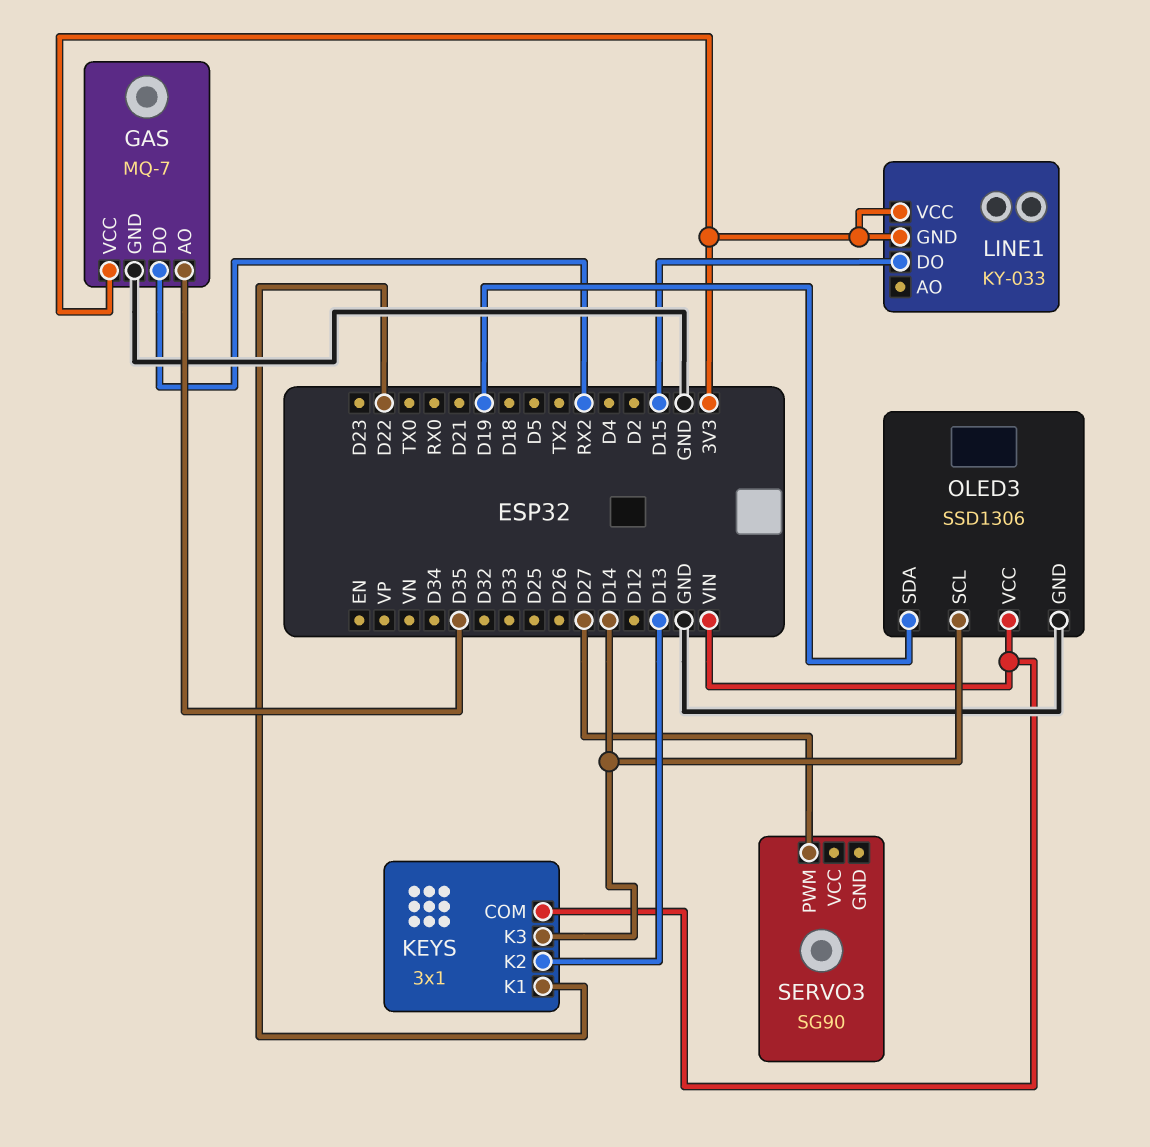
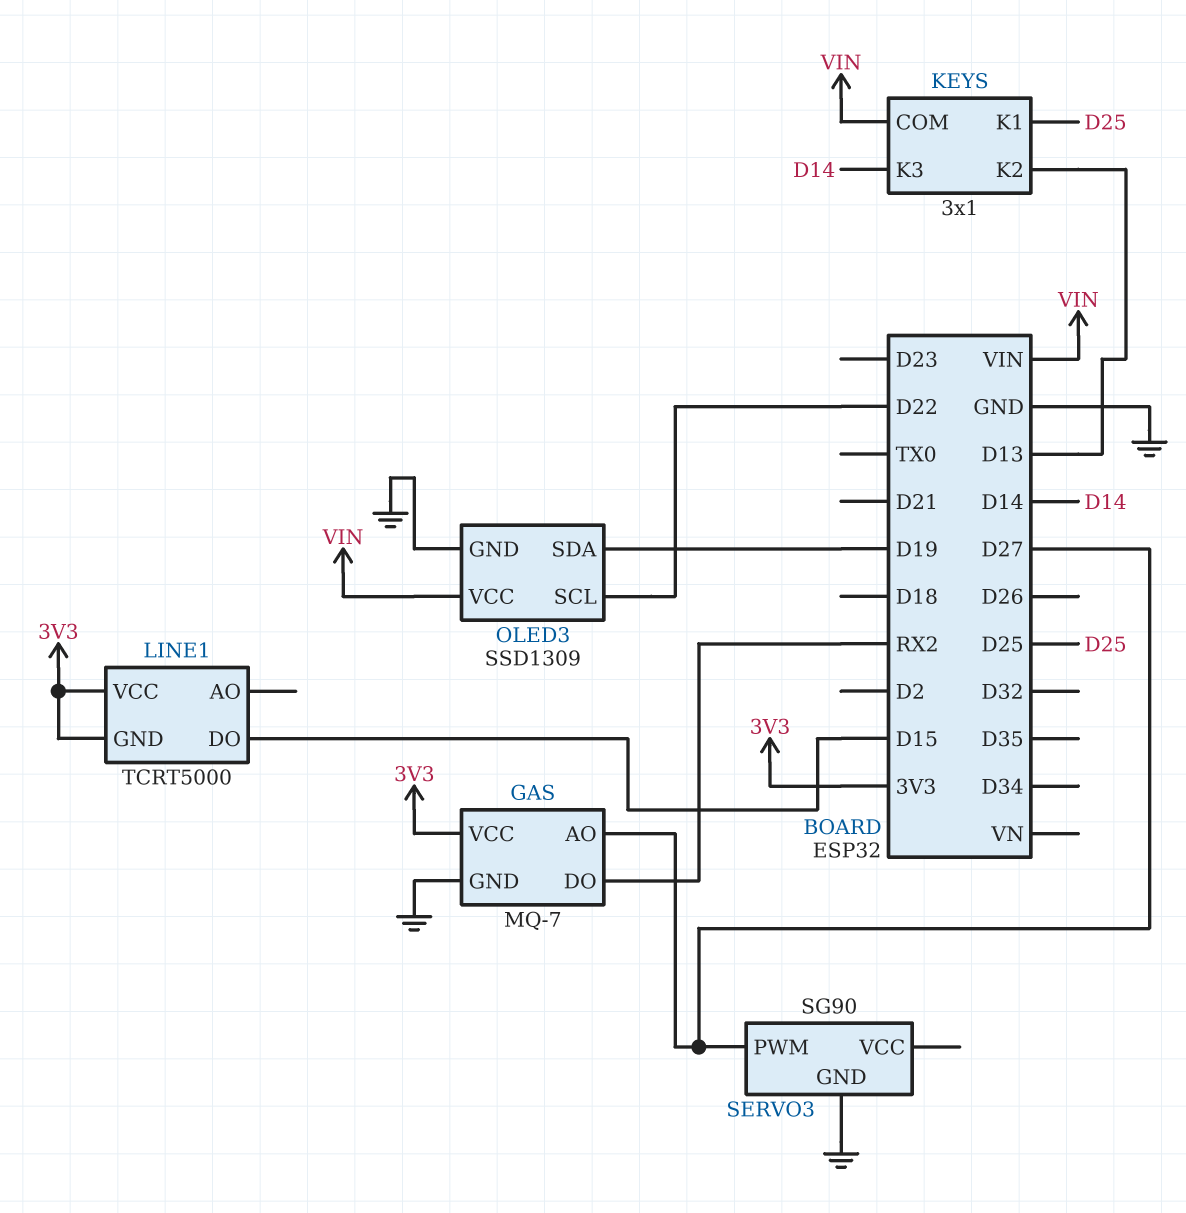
GAS pin AO: D35 -> D27
KEYS pin K1: D22 -> D25
LINE1: KY-033 -> TCRT5000
OLED3: SSD1306 -> SSD1309
OLED3 pin SCL: D14 -> D22
SERVO3 pin GND: none -> GND

